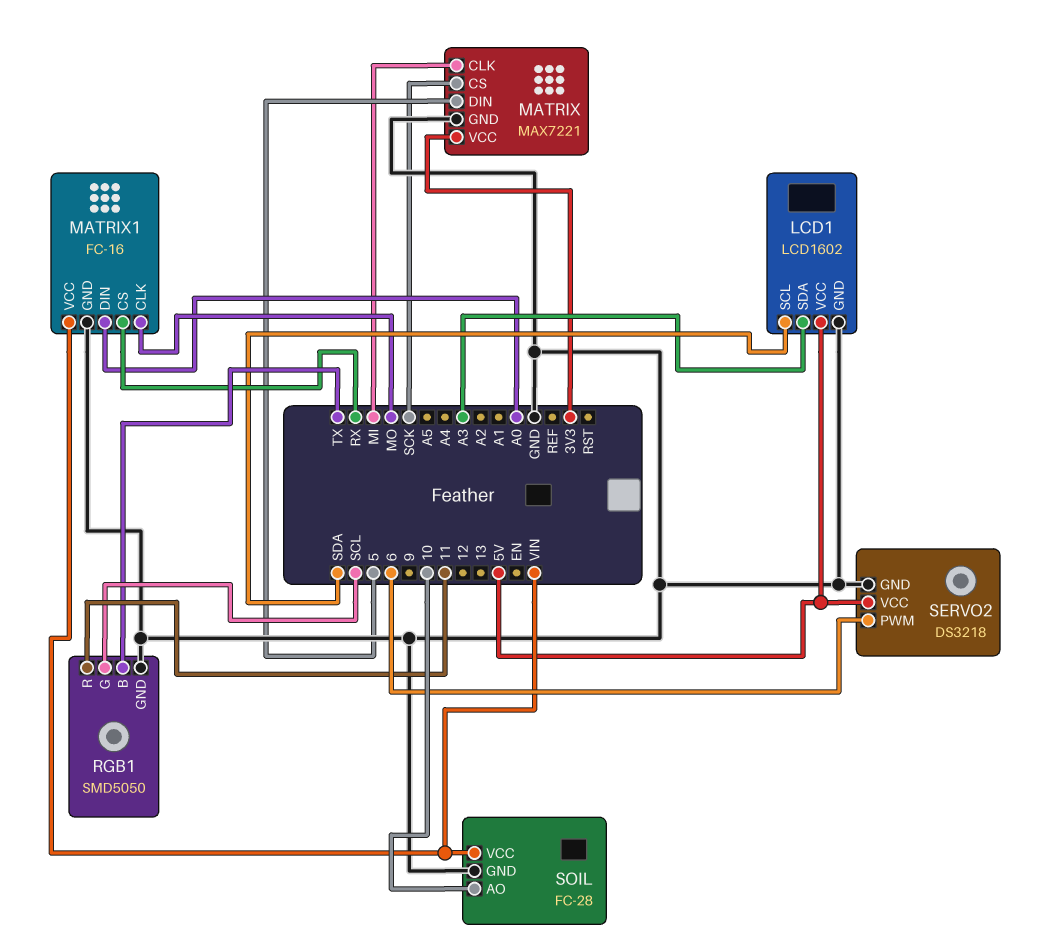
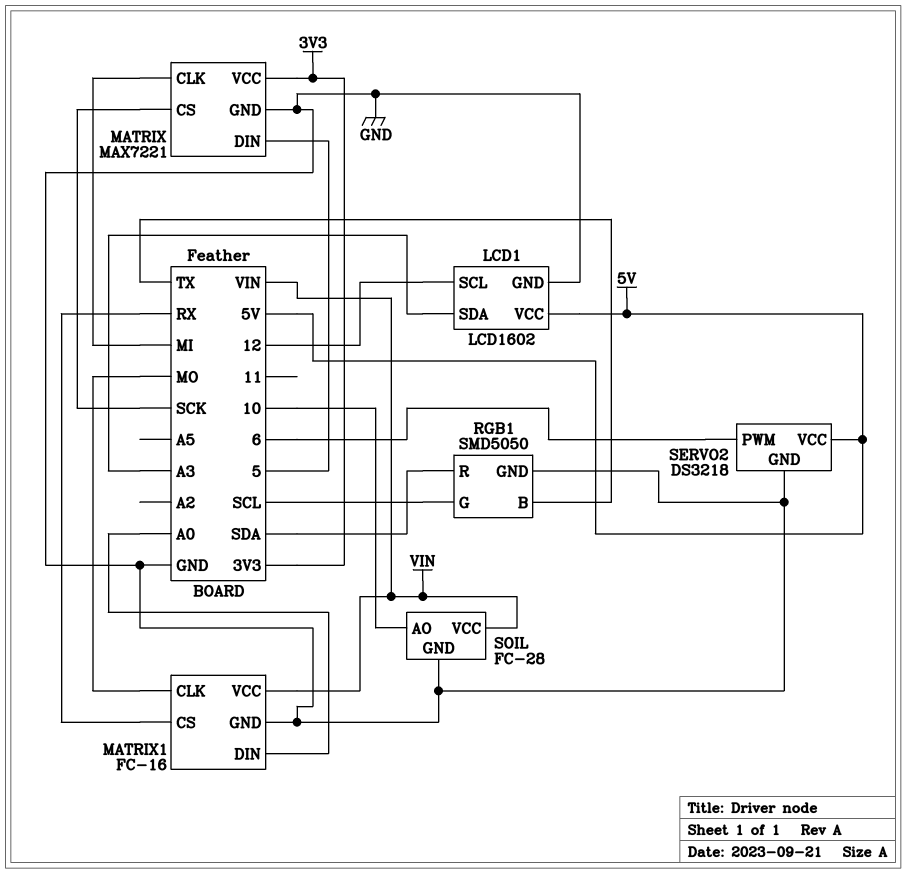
LCD1 pin SCL: SDA -> 12
RGB1 pin R: 11 -> SDA

